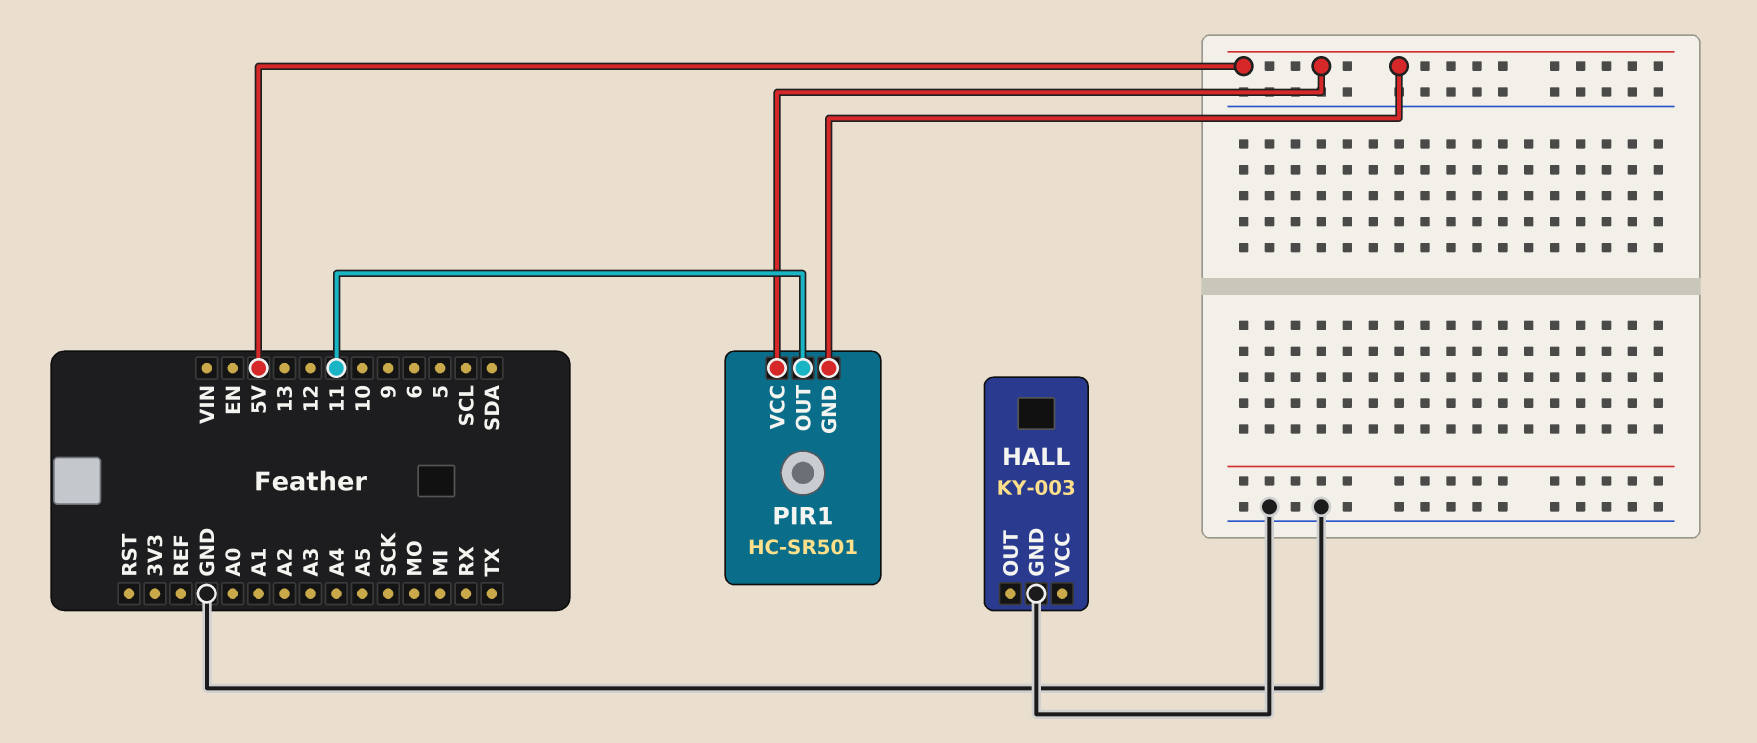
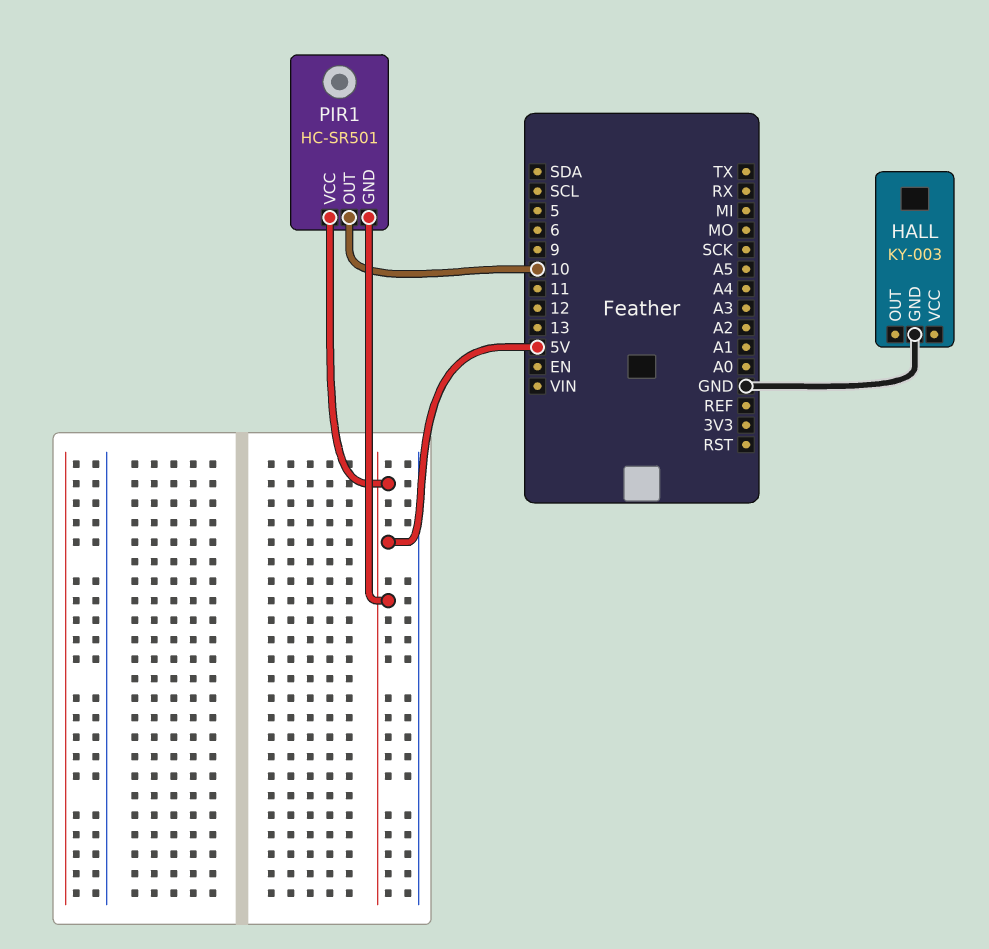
PIR1 pin OUT: 11 -> 10

